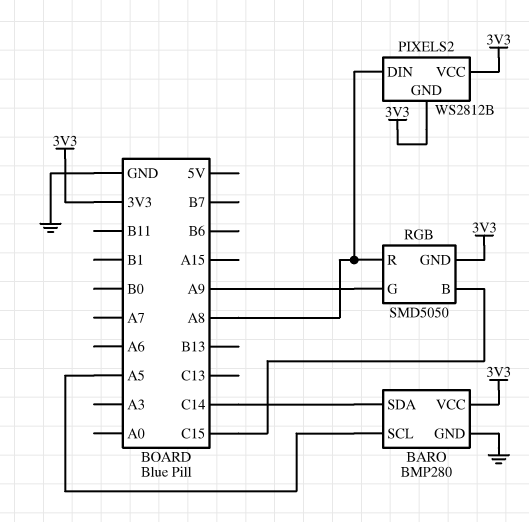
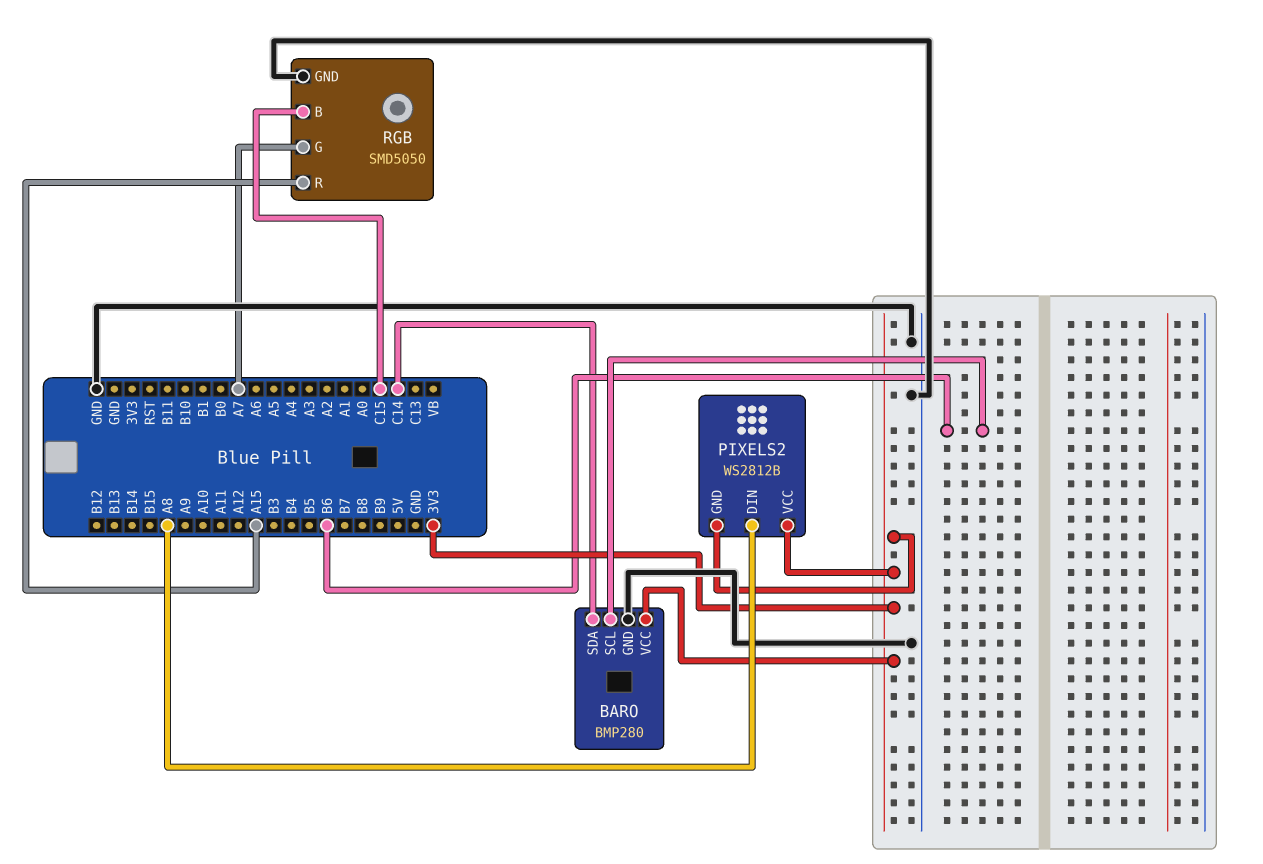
BARO pin SCL: A5 -> B6
RGB pin G: A9 -> A7
RGB pin GND: 3V3 -> GND
RGB pin R: A8 -> A15

